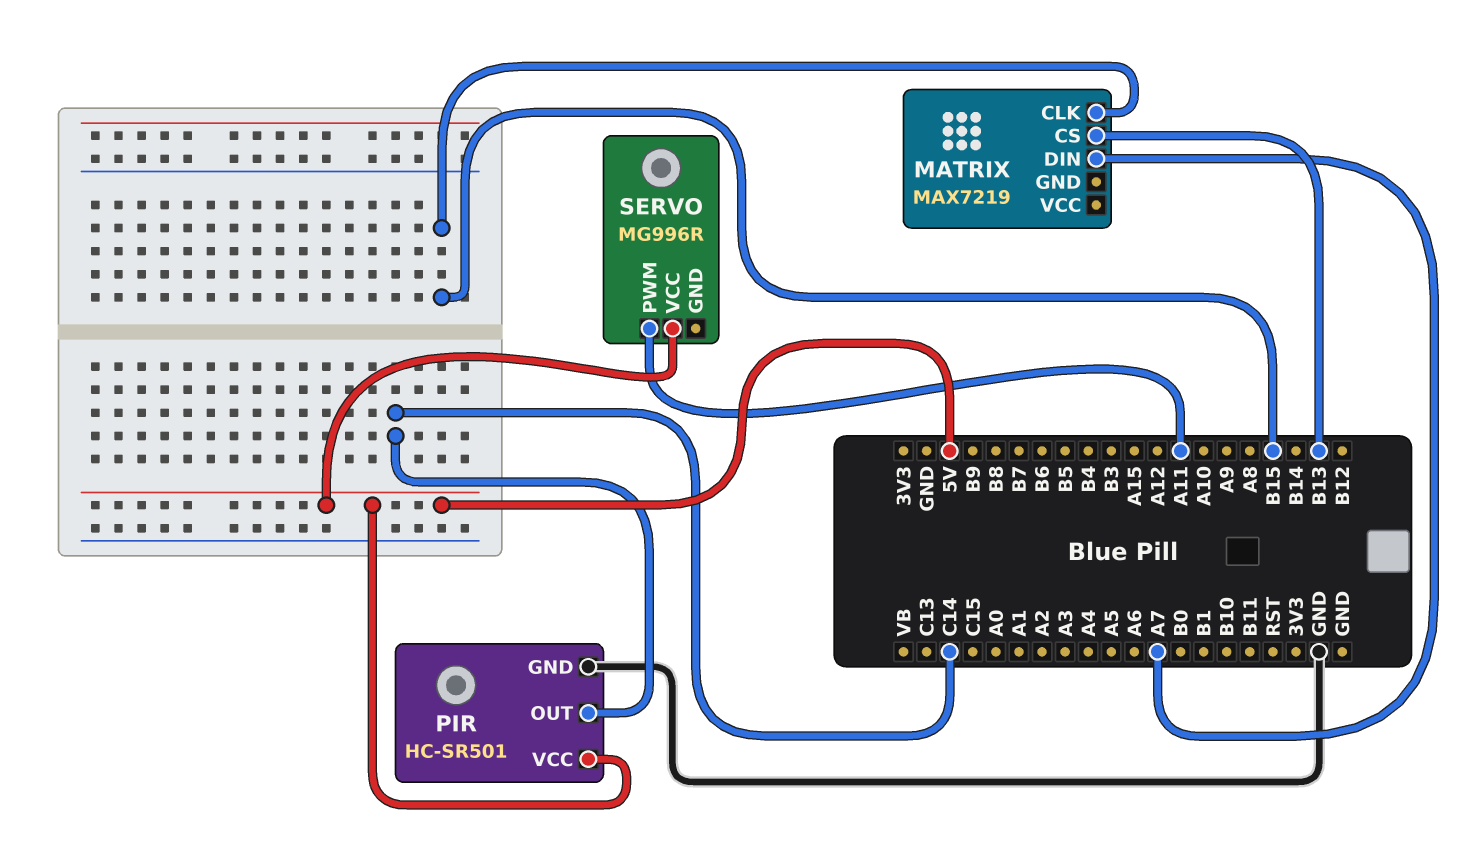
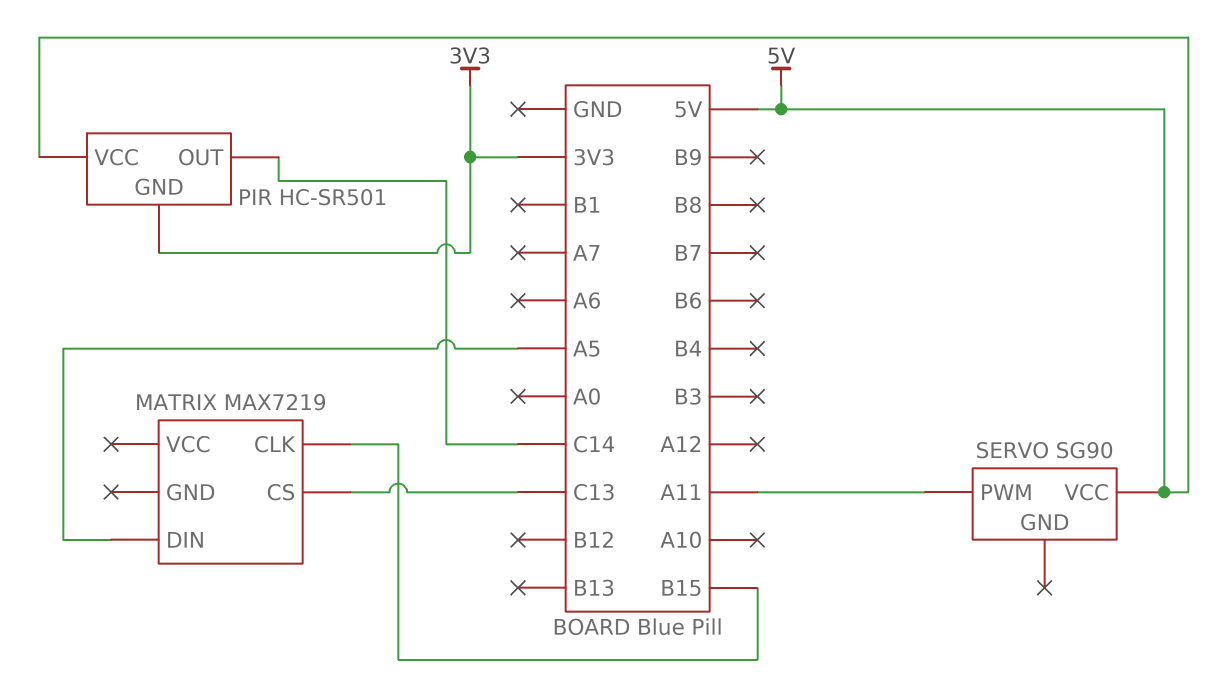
MATRIX pin CS: B13 -> C13
MATRIX pin DIN: A7 -> A5
PIR pin GND: GND -> 3V3
SERVO: MG996R -> SG90

